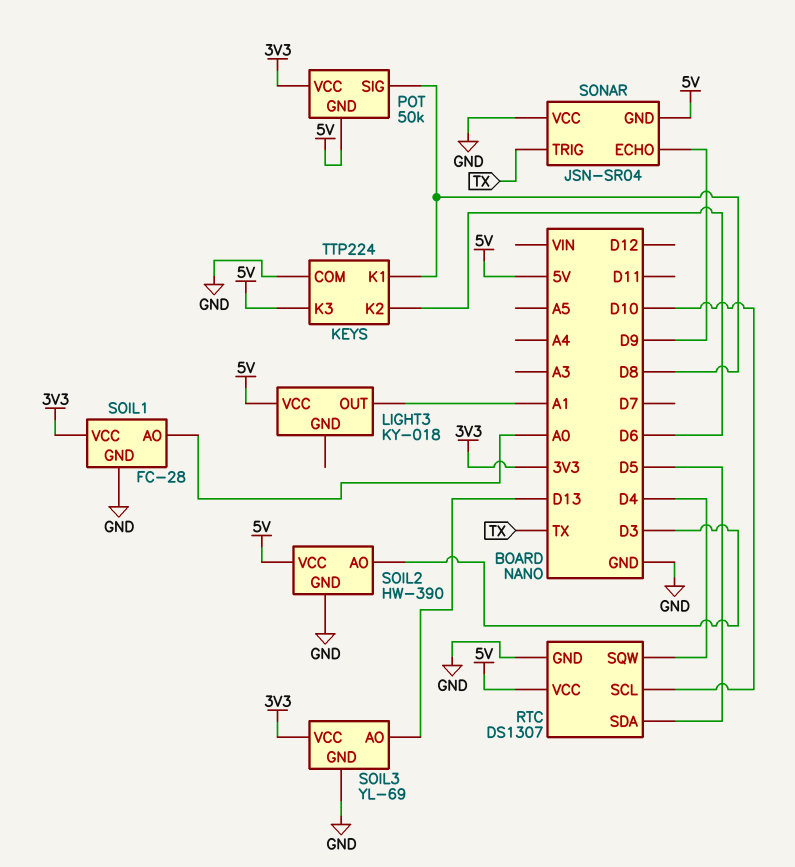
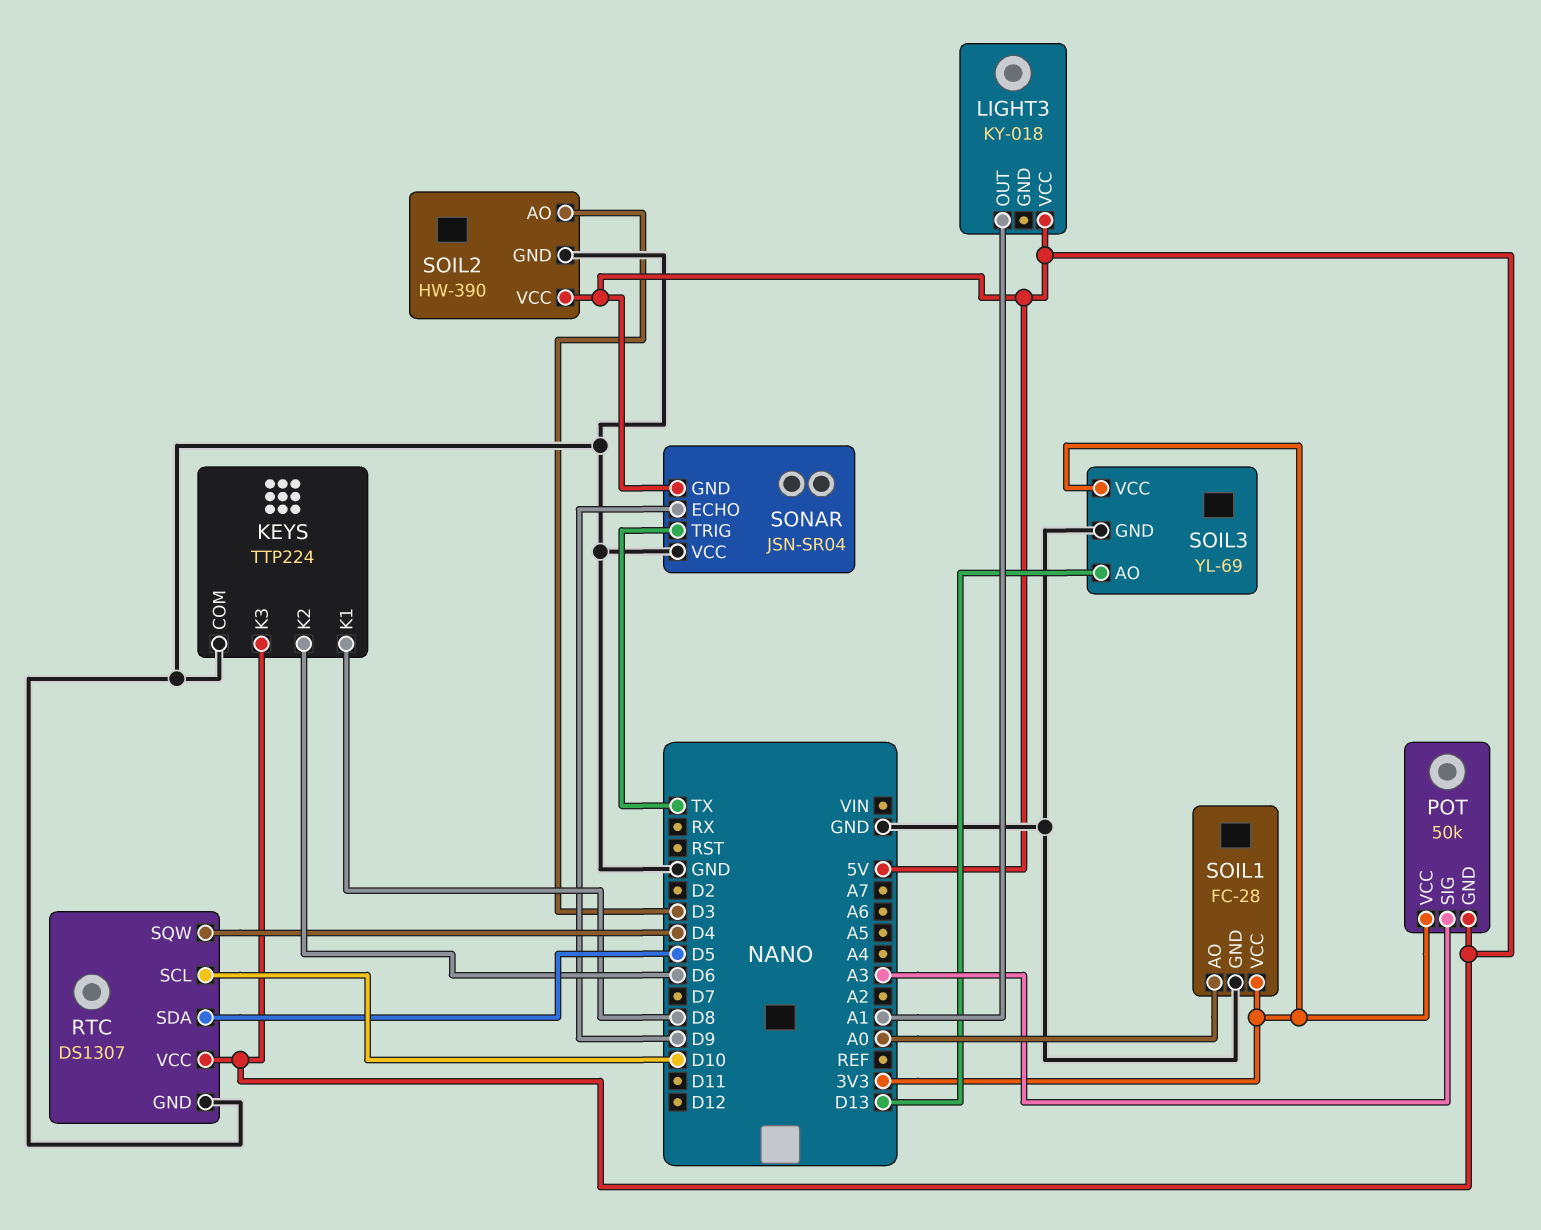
POT pin SIG: D8 -> A3

